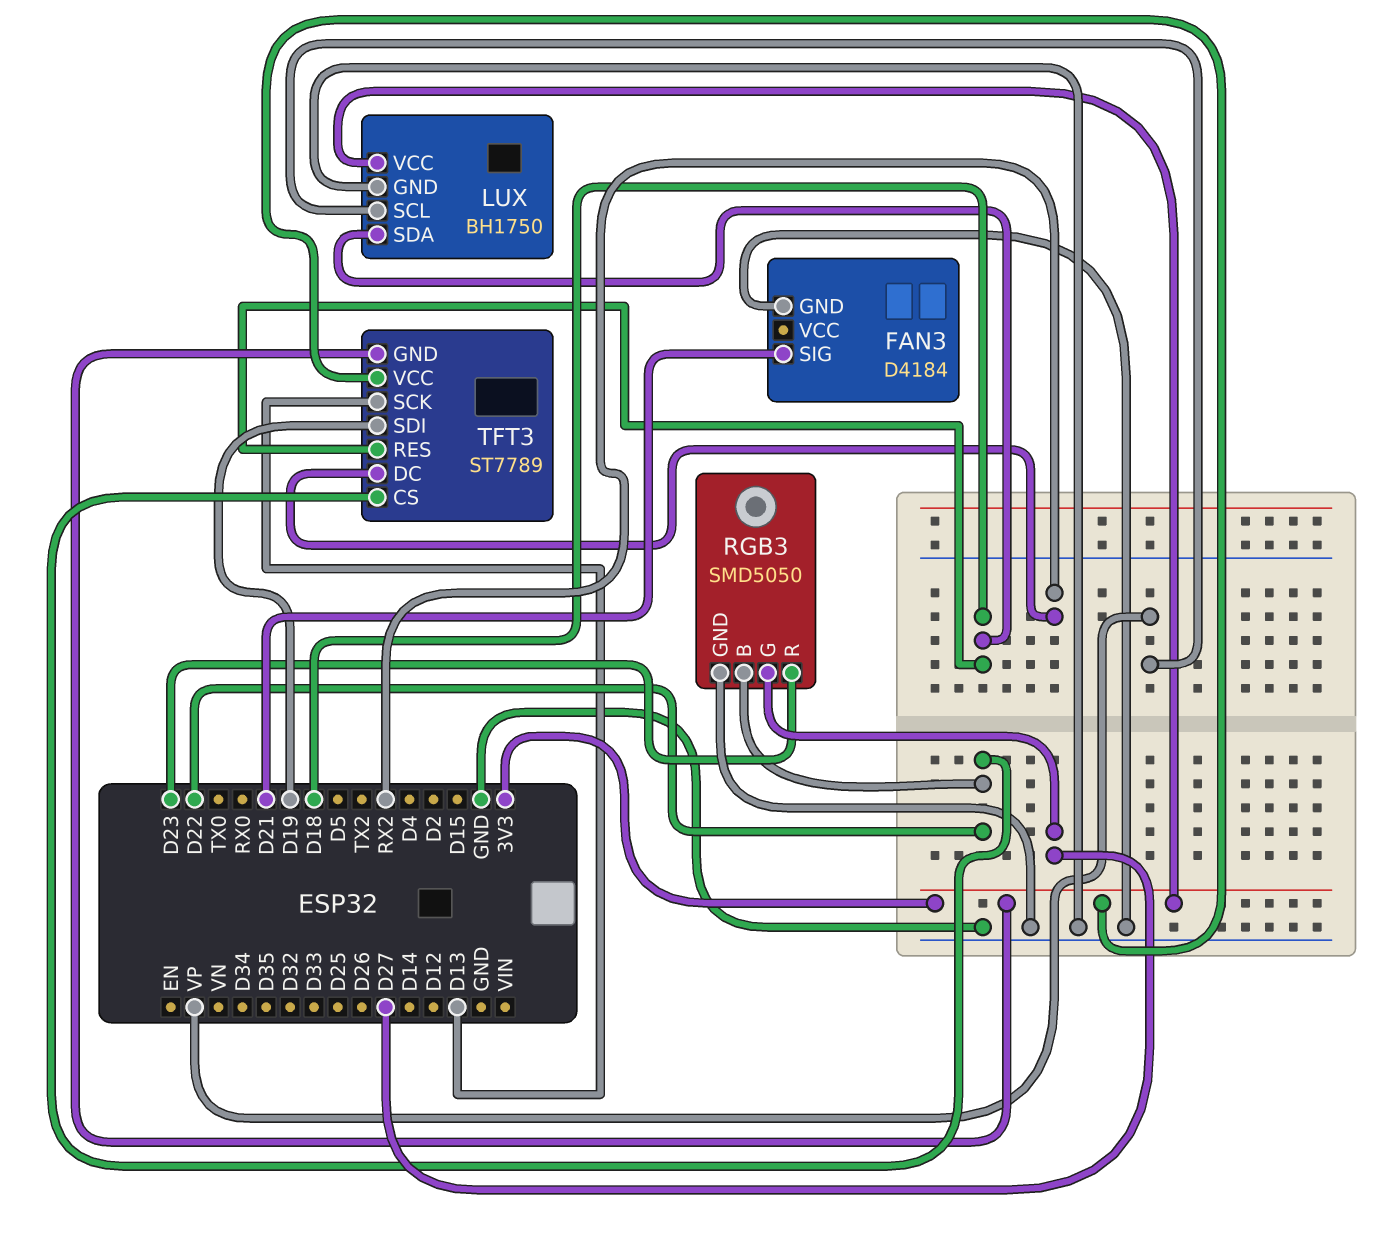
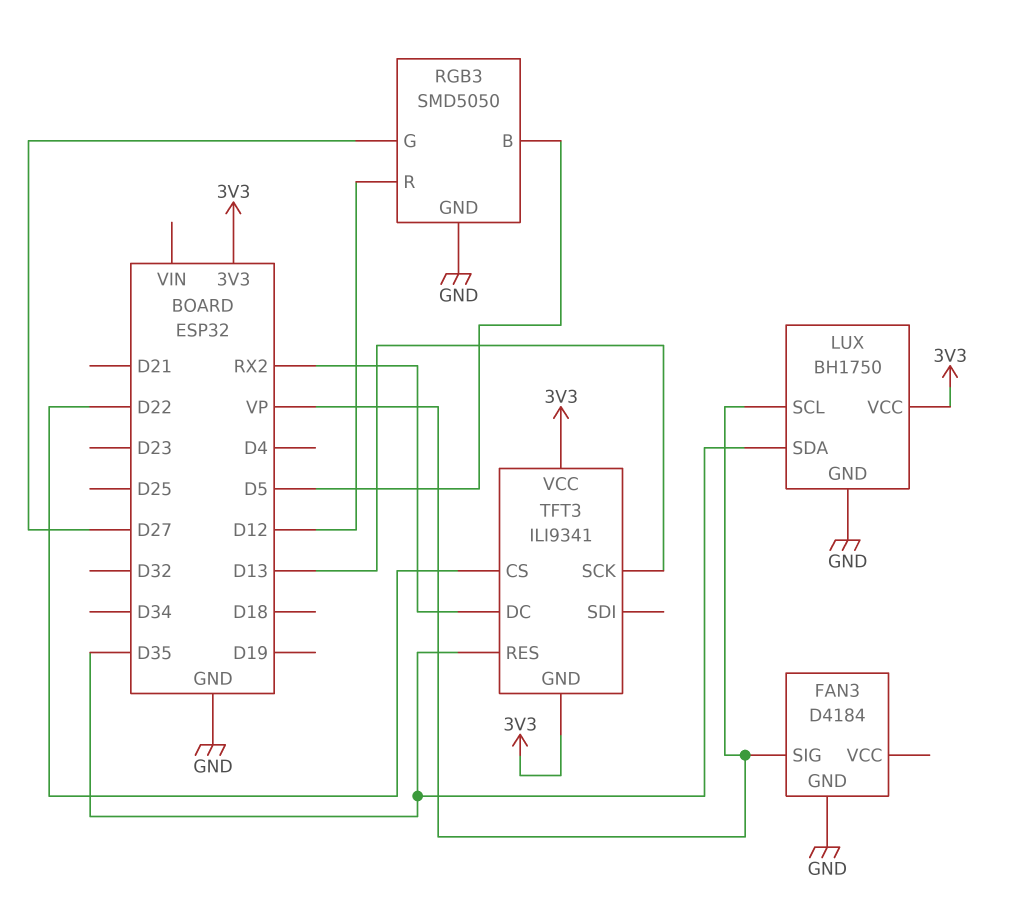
FAN3 pin SIG: D21 -> VP
LUX pin SDA: D18 -> D35
RGB3 pin B: D22 -> D5
RGB3 pin R: D23 -> D12
TFT3: ST7789 -> ILI9341
TFT3 pin RES: D18 -> D35
TFT3 pin SDI: D19 -> none

